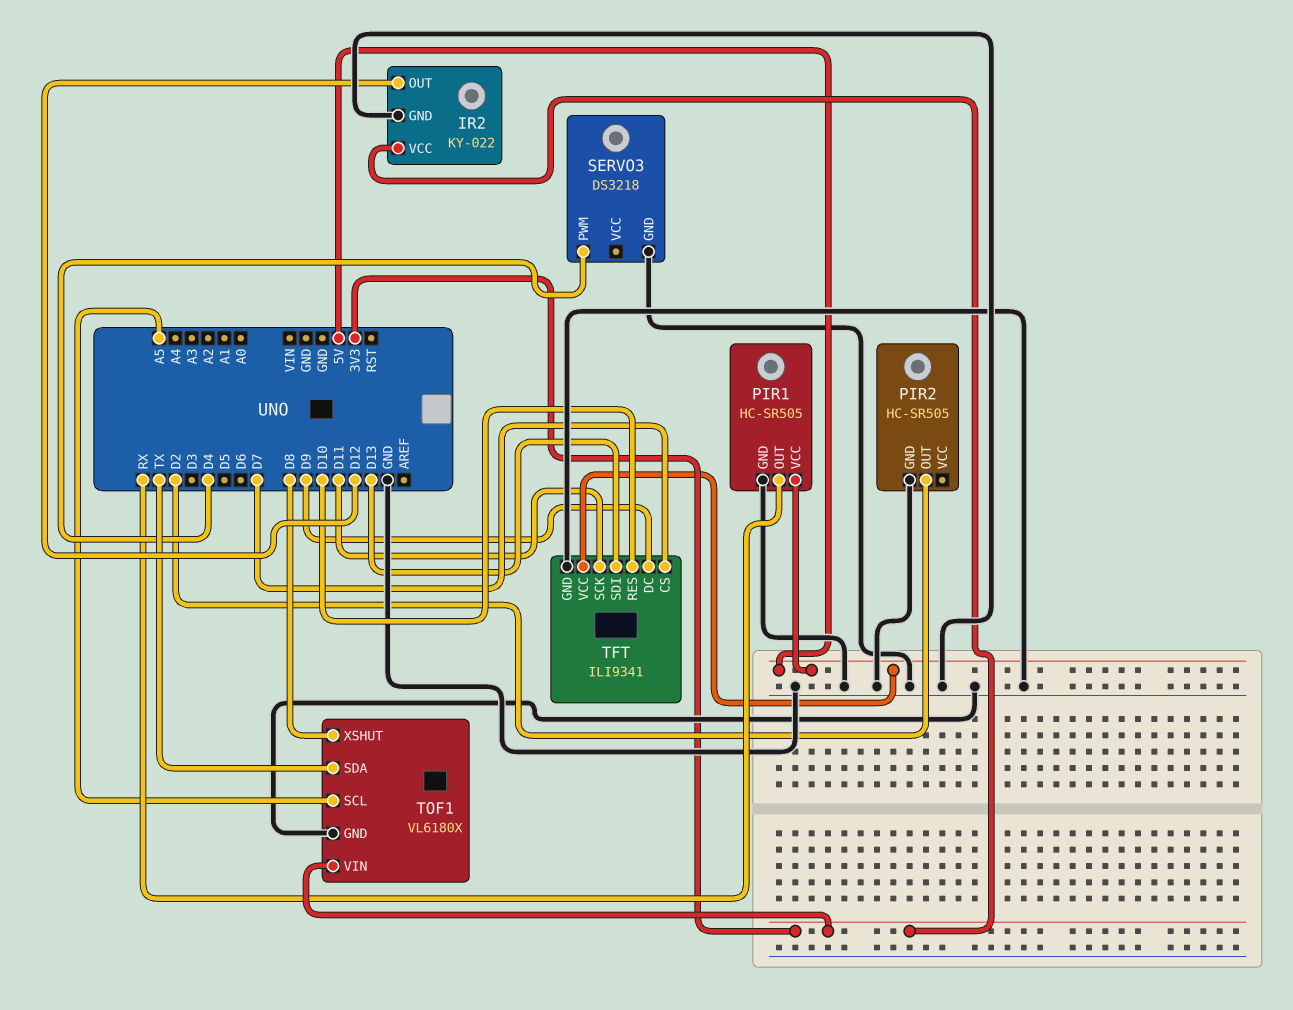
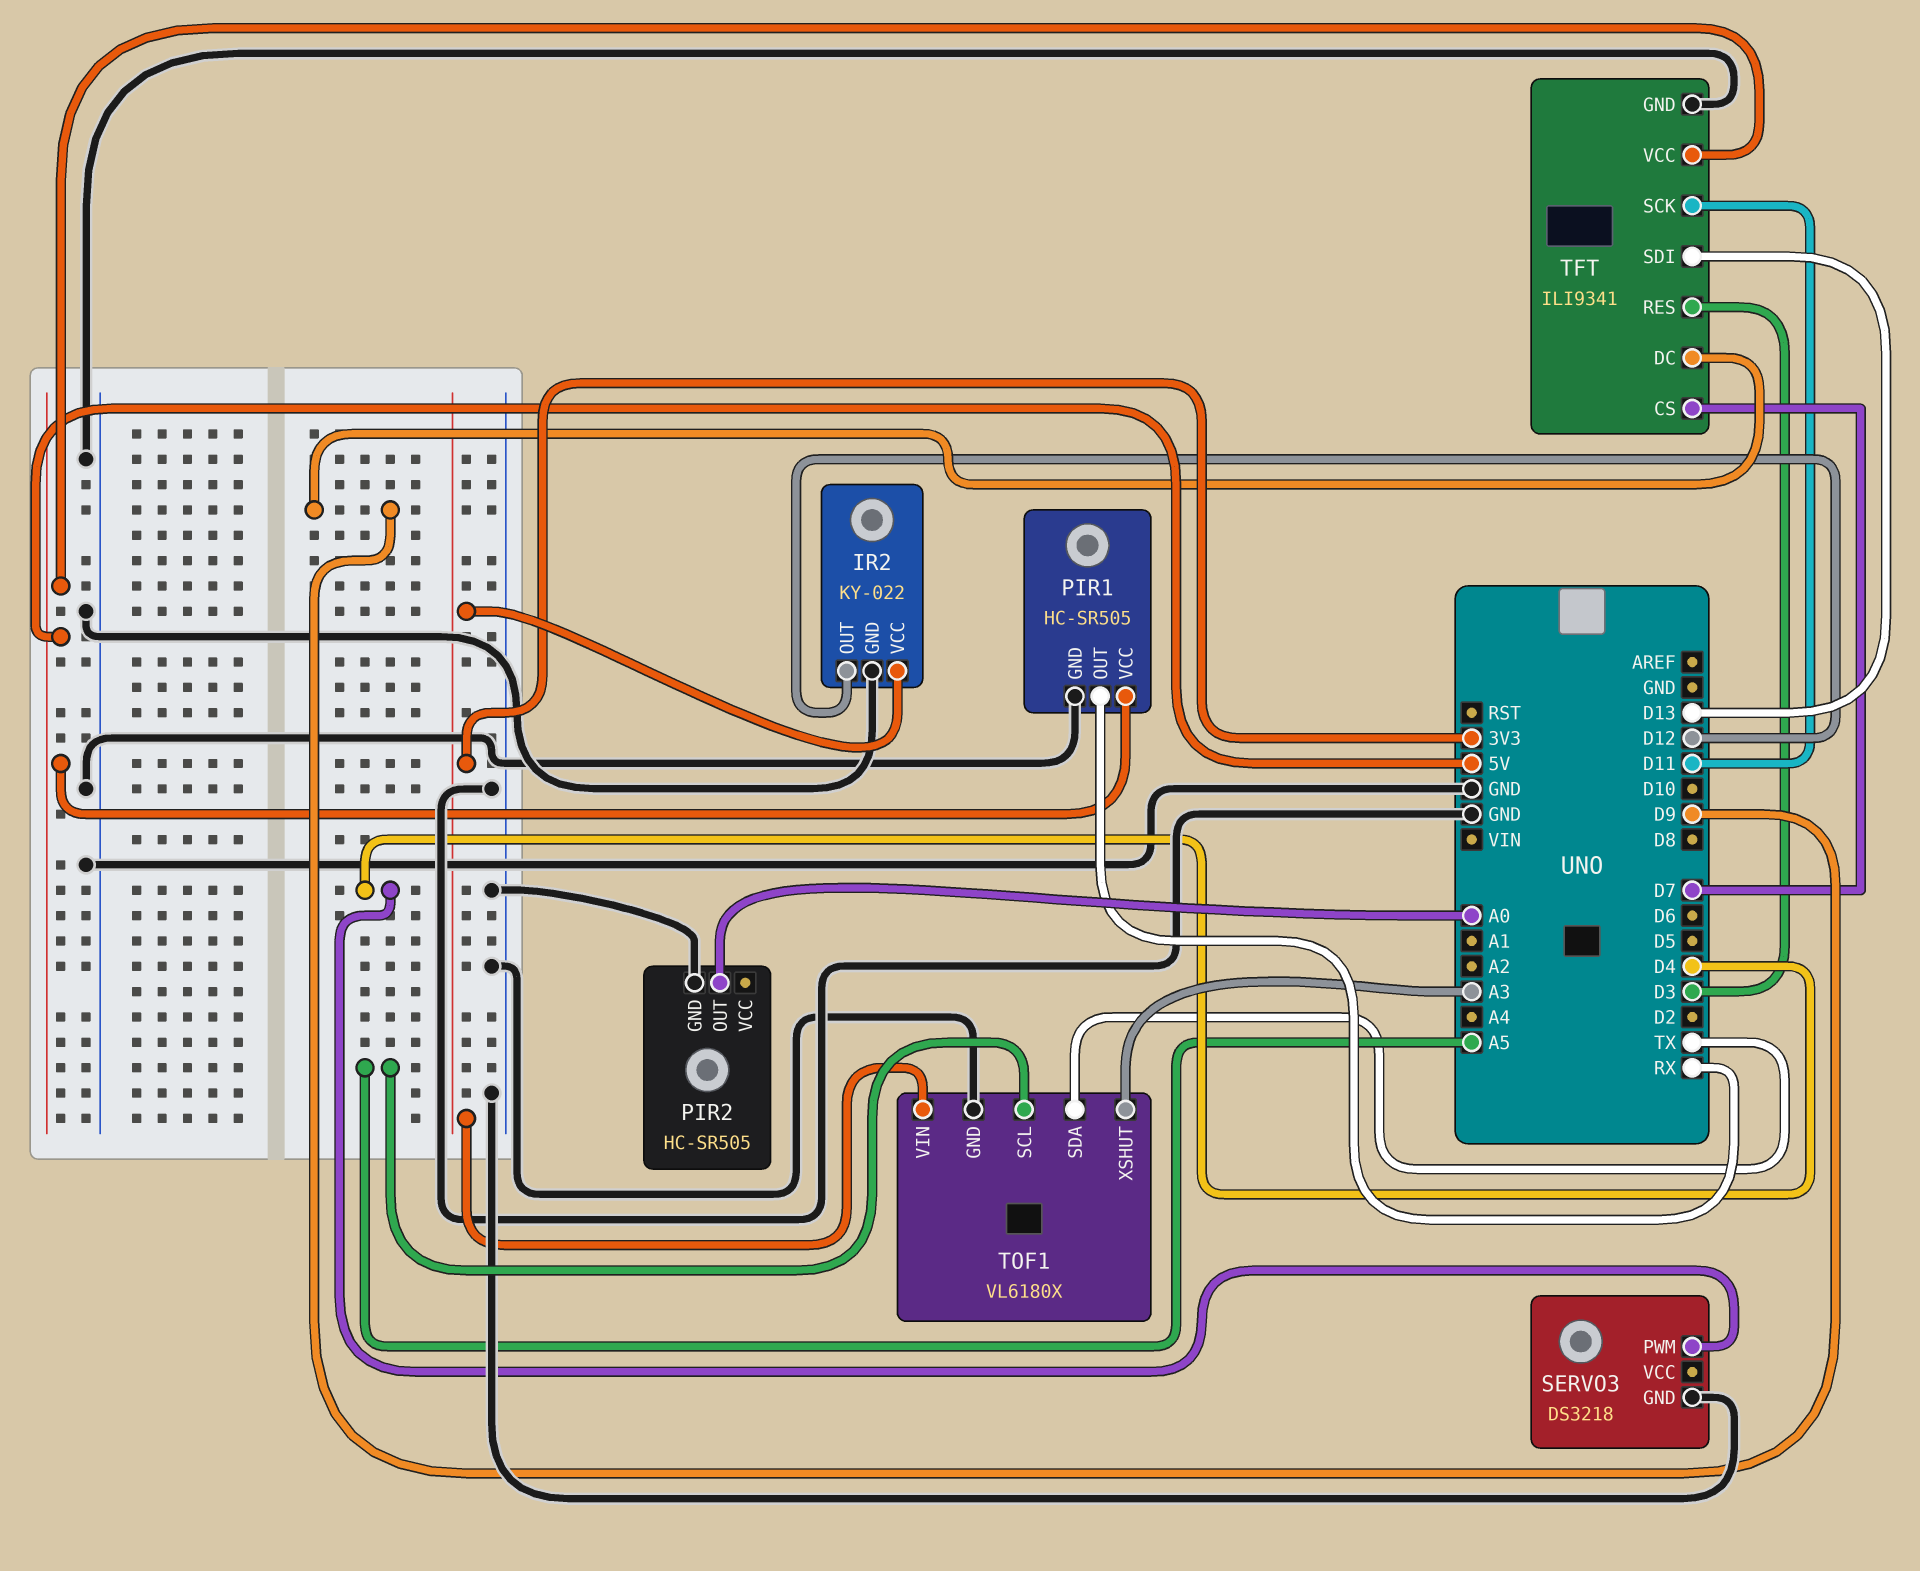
PIR2 pin OUT: D2 -> A0
TFT pin RES: D10 -> D3
TOF1 pin XSHUT: D8 -> A3

